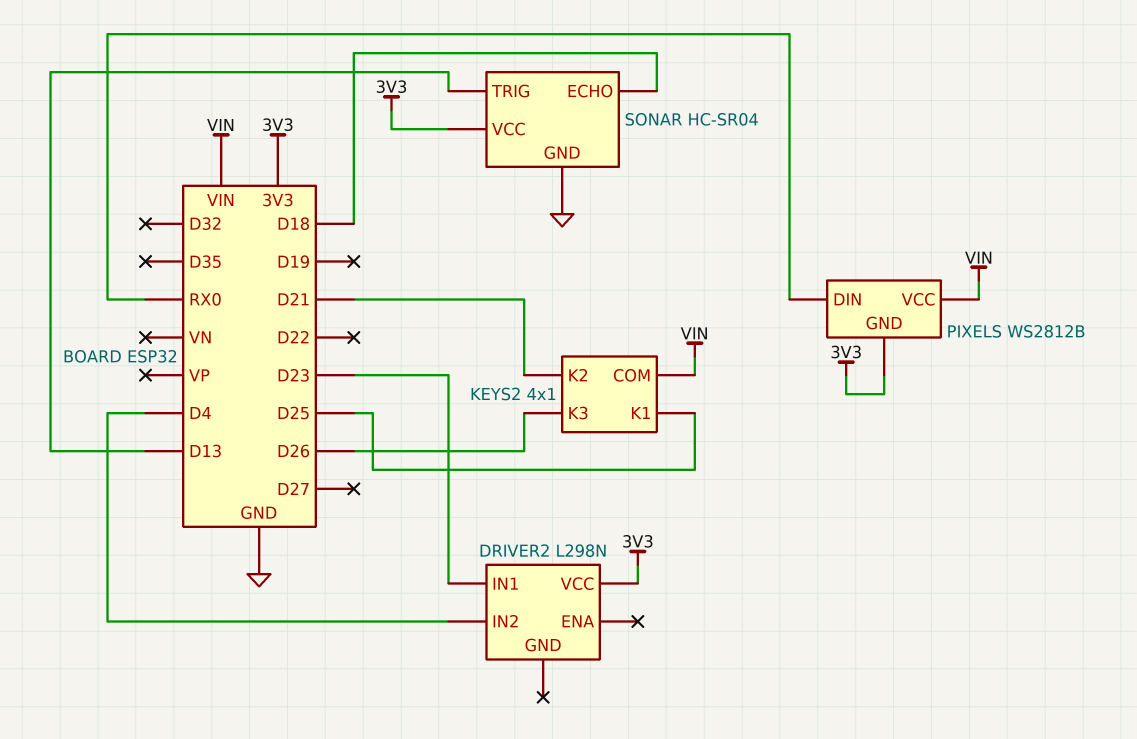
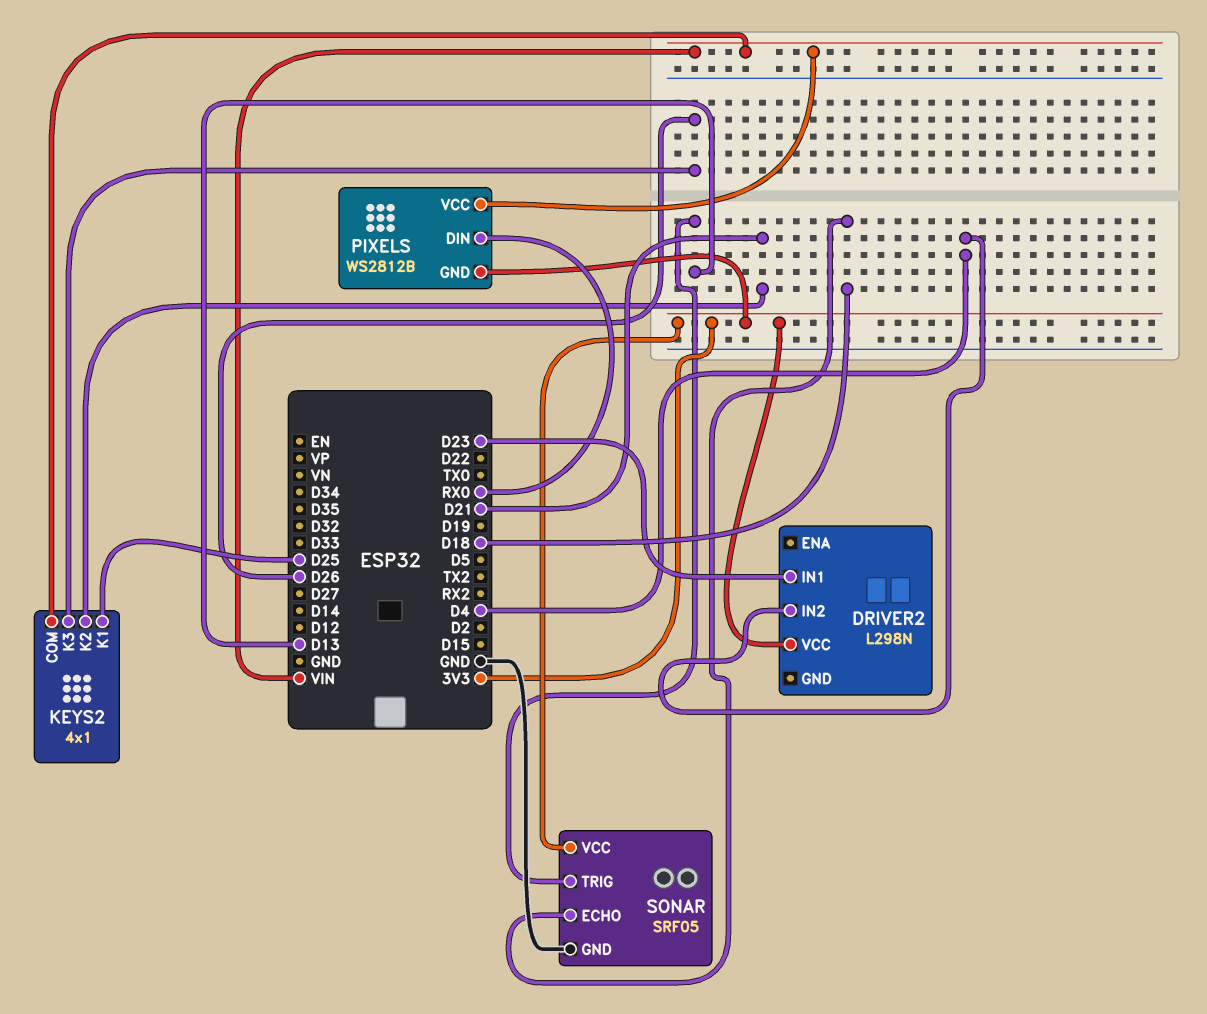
SONAR: HC-SR04 -> SRF05

